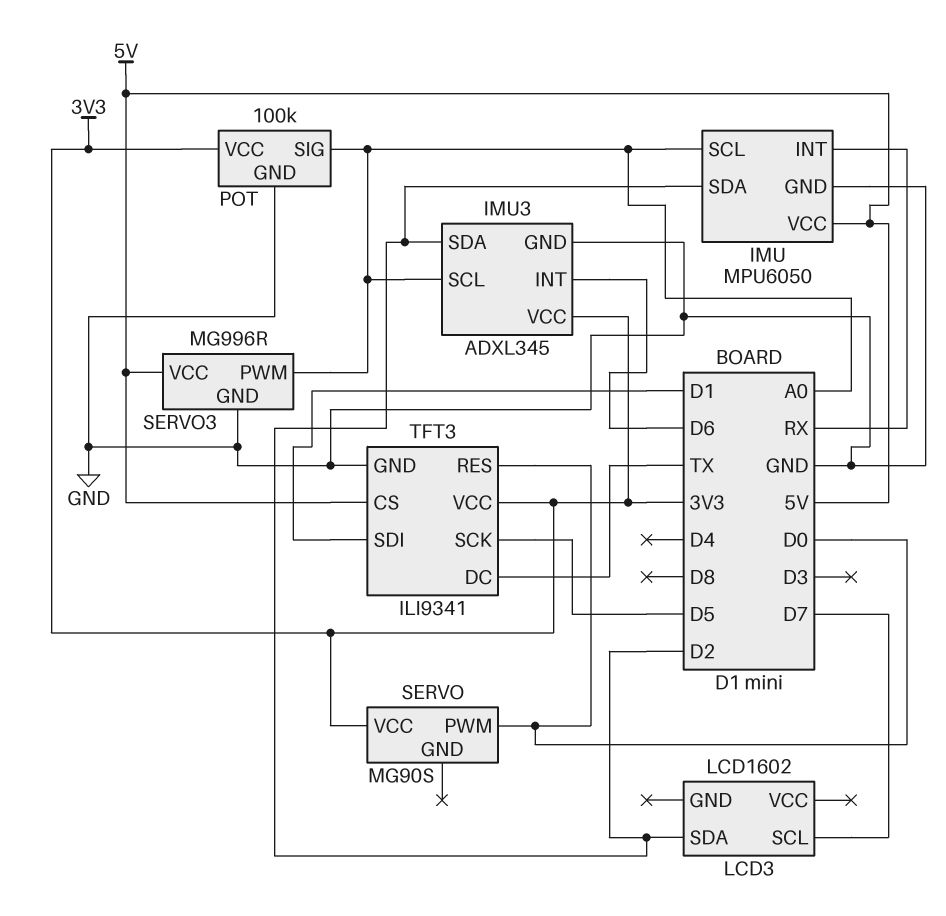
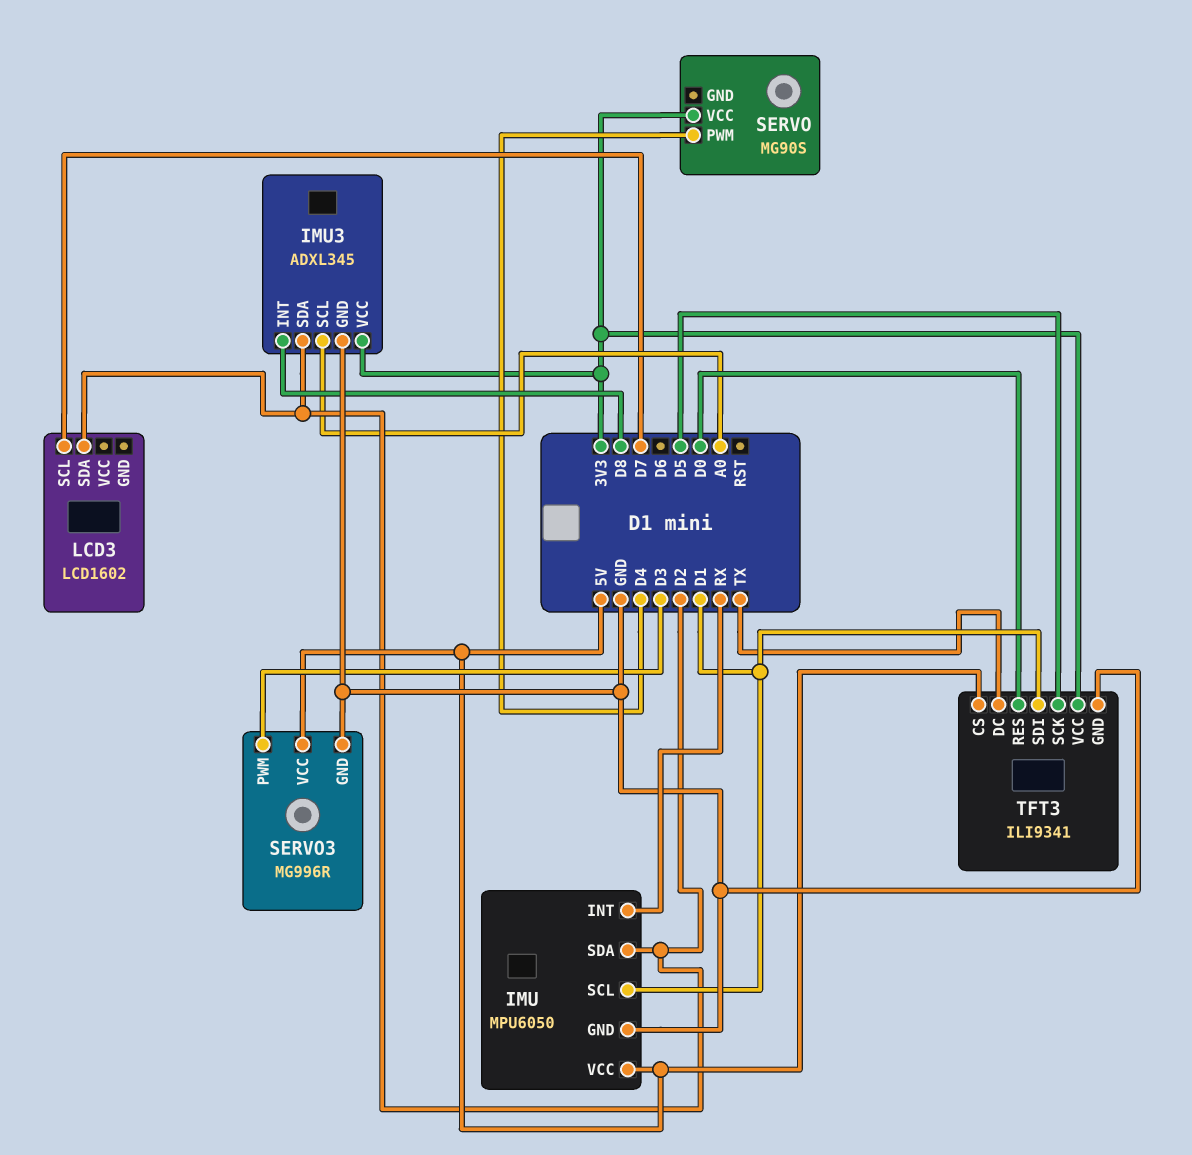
IMU pin SCL: A0 -> D1
IMU3 pin INT: D6 -> D8
POT: 100k -> none
POT pin GND: GND -> none
POT pin SIG: A0 -> none
POT pin VCC: 3V3 -> none
SERVO pin PWM: D0 -> D4
SERVO3 pin PWM: A0 -> D3

